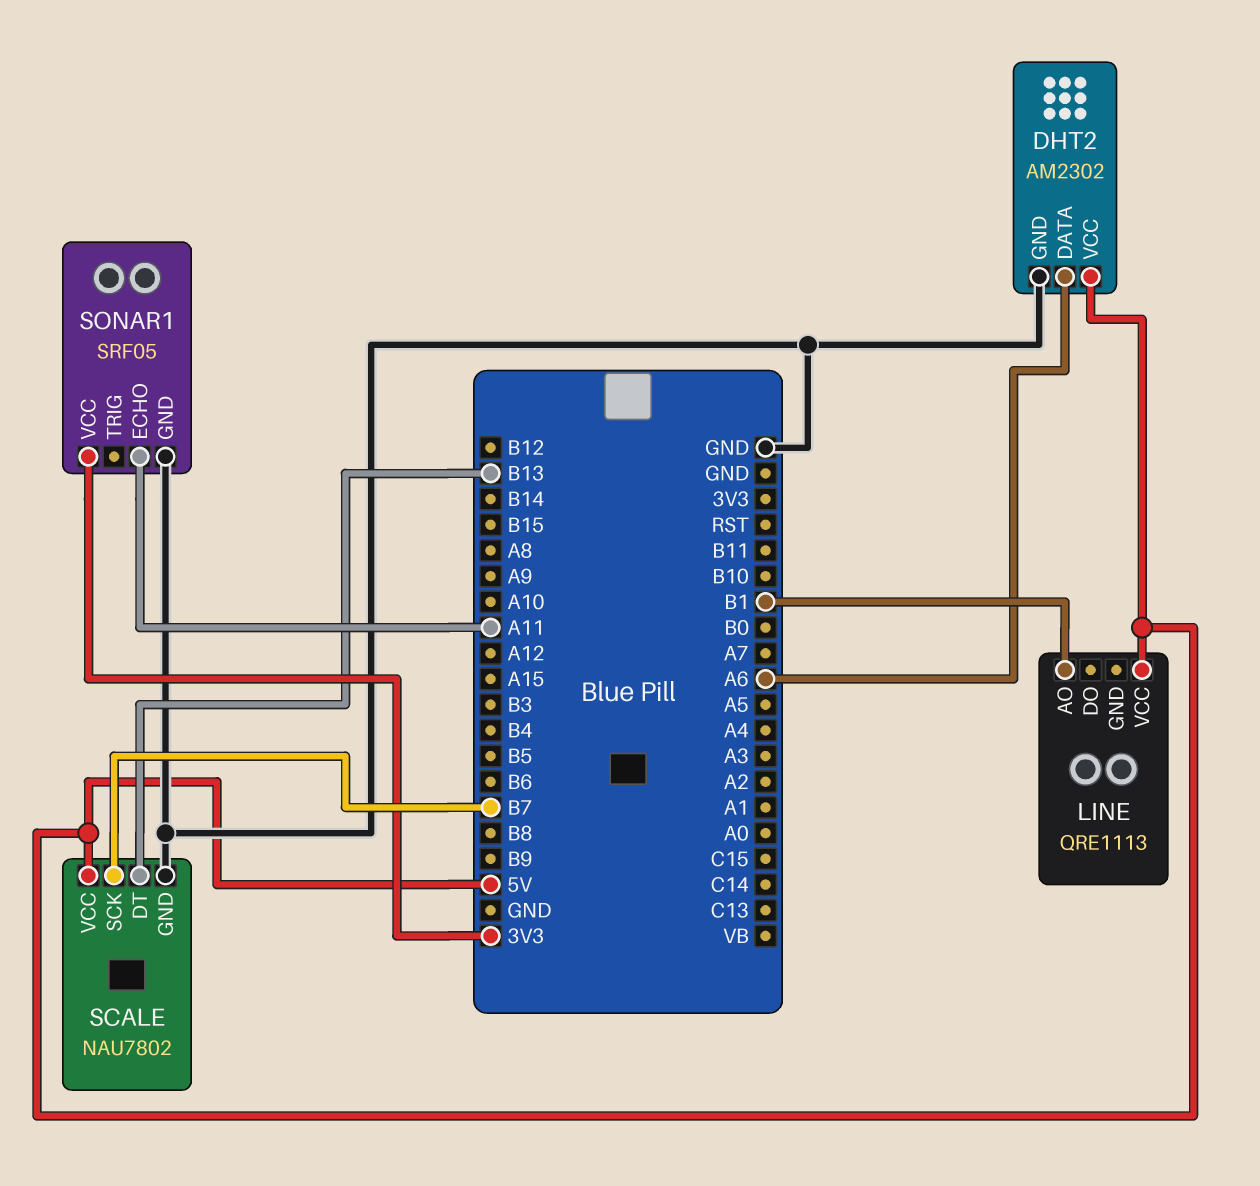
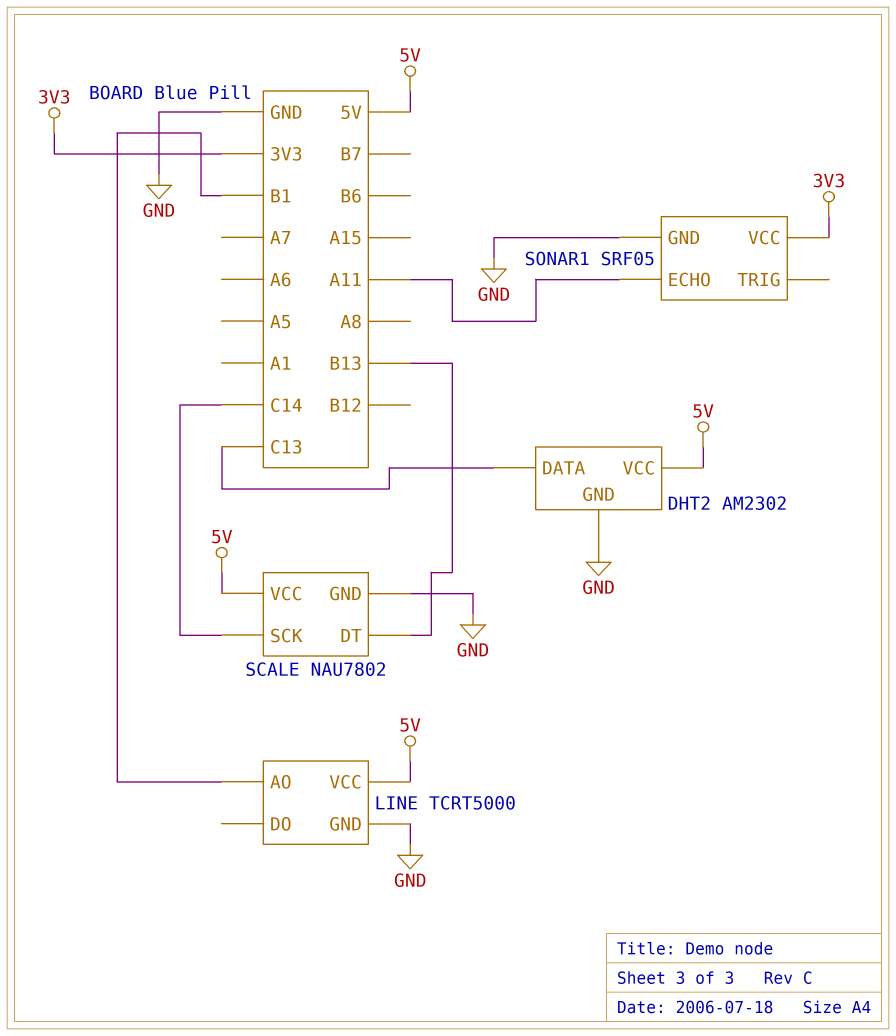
DHT2 pin DATA: A6 -> C13
LINE: QRE1113 -> TCRT5000
LINE pin GND: none -> GND
SCALE pin SCK: B7 -> C14

